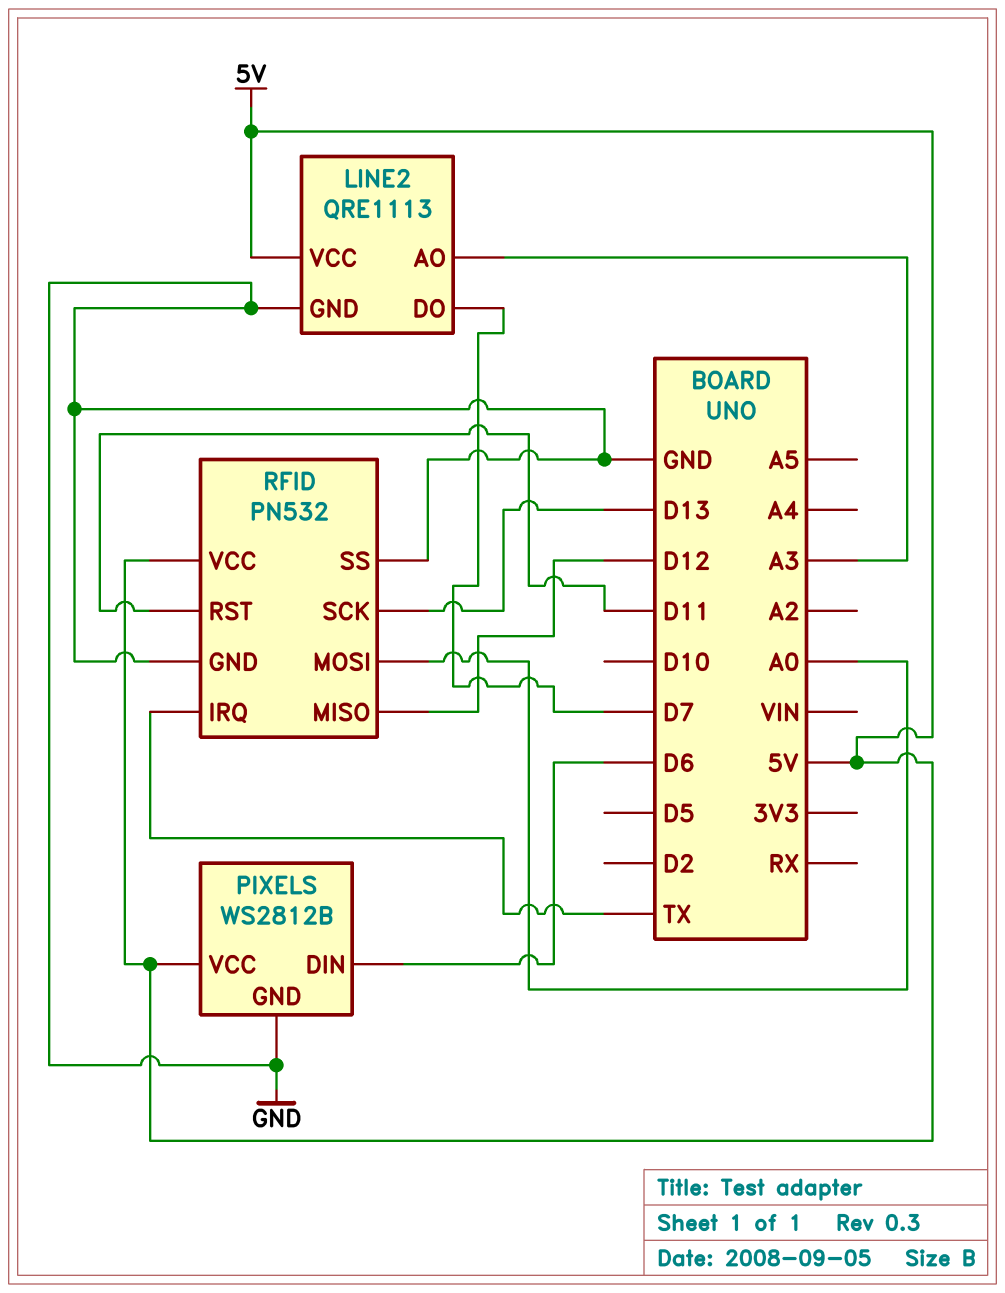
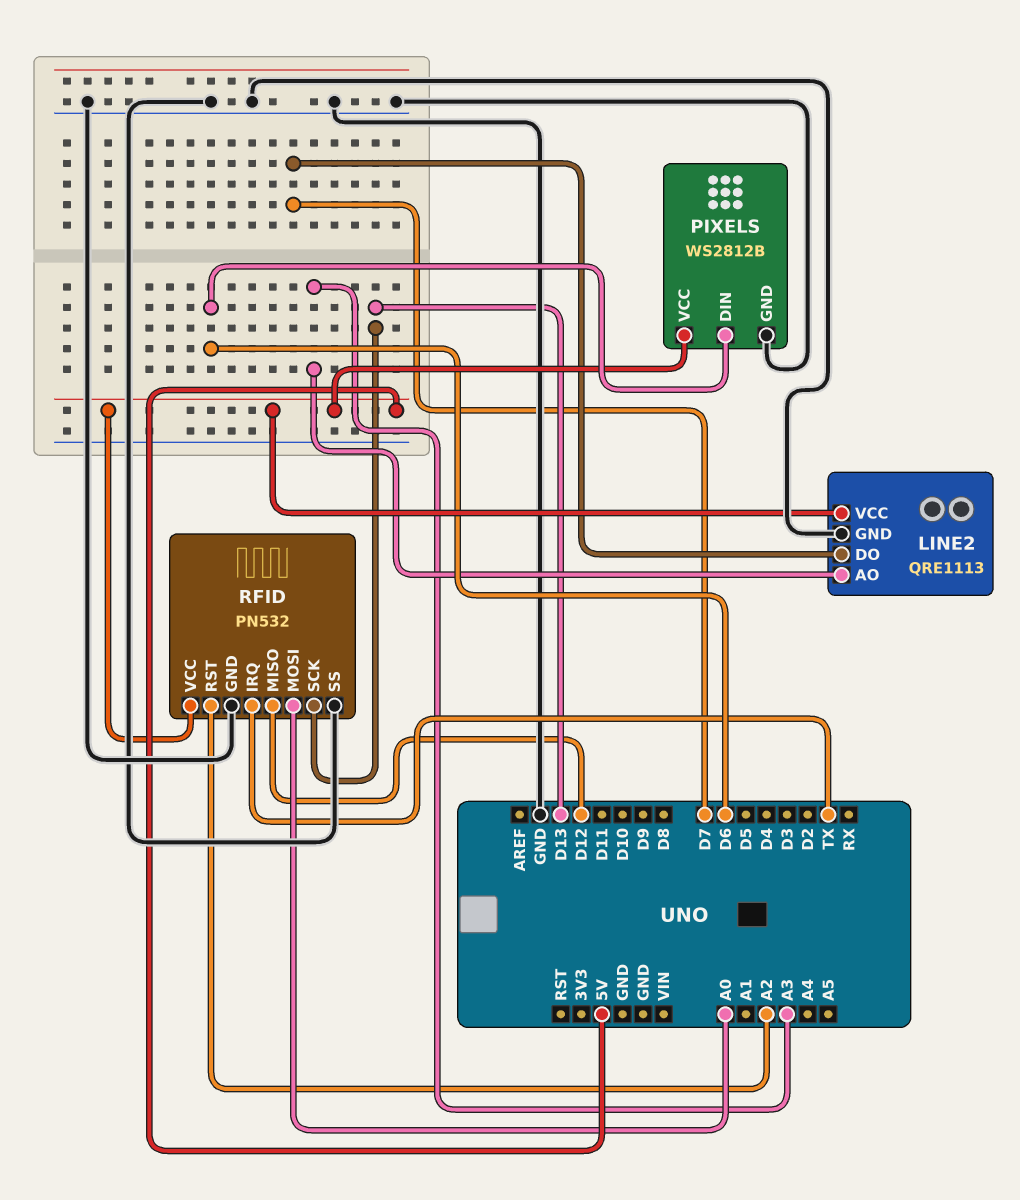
RFID pin RST: D11 -> A2

